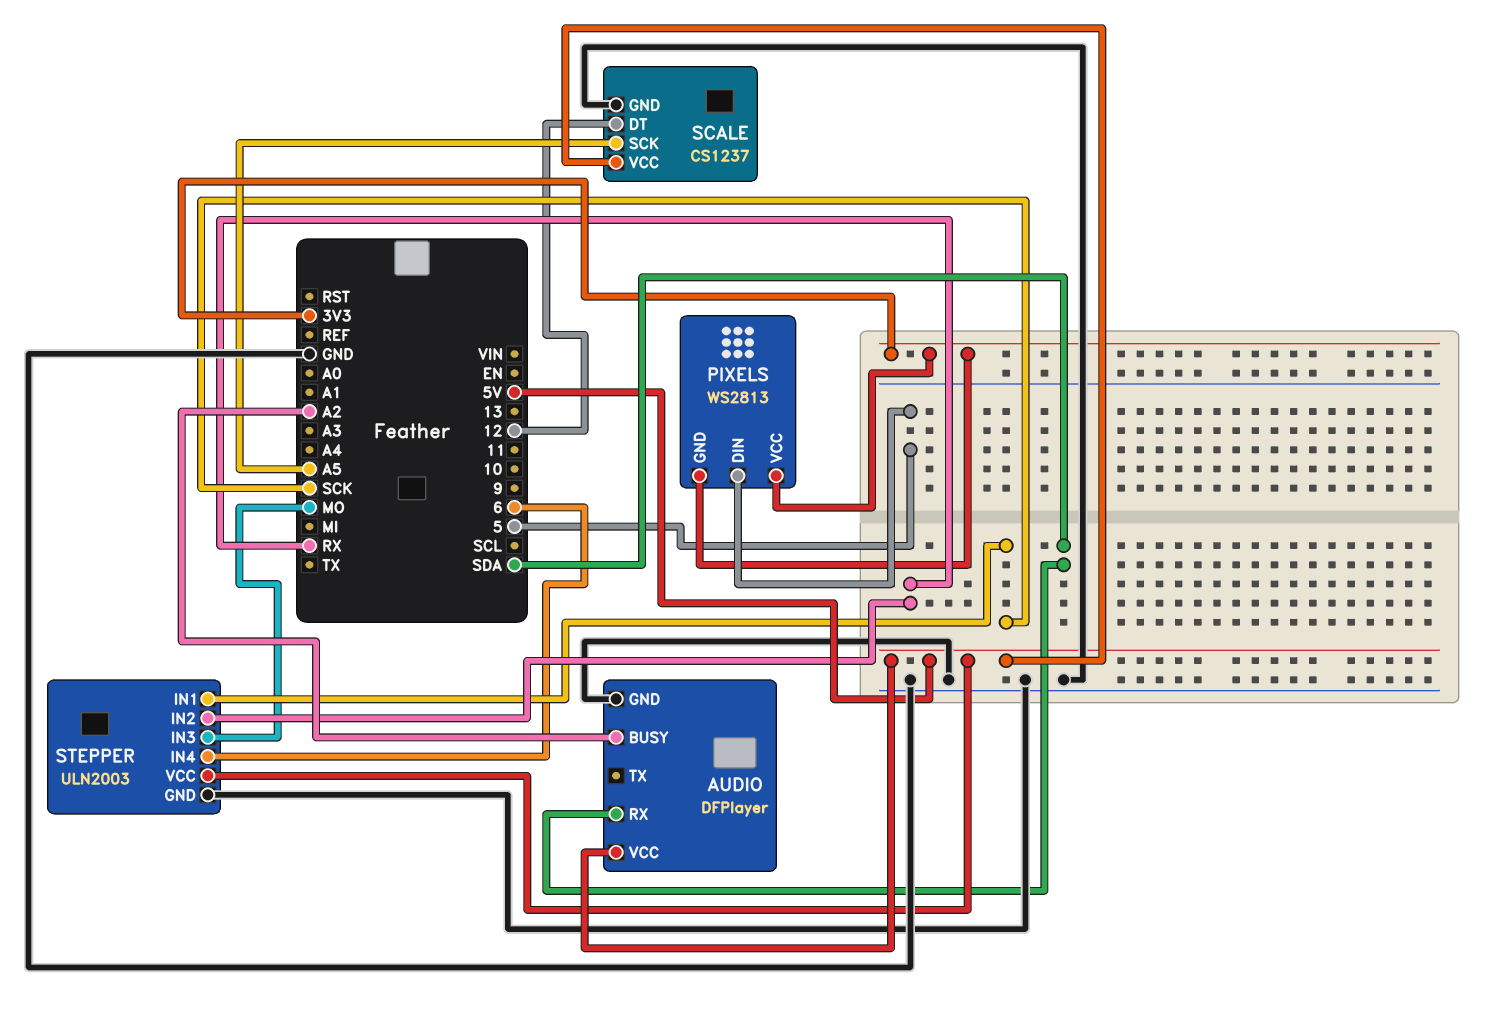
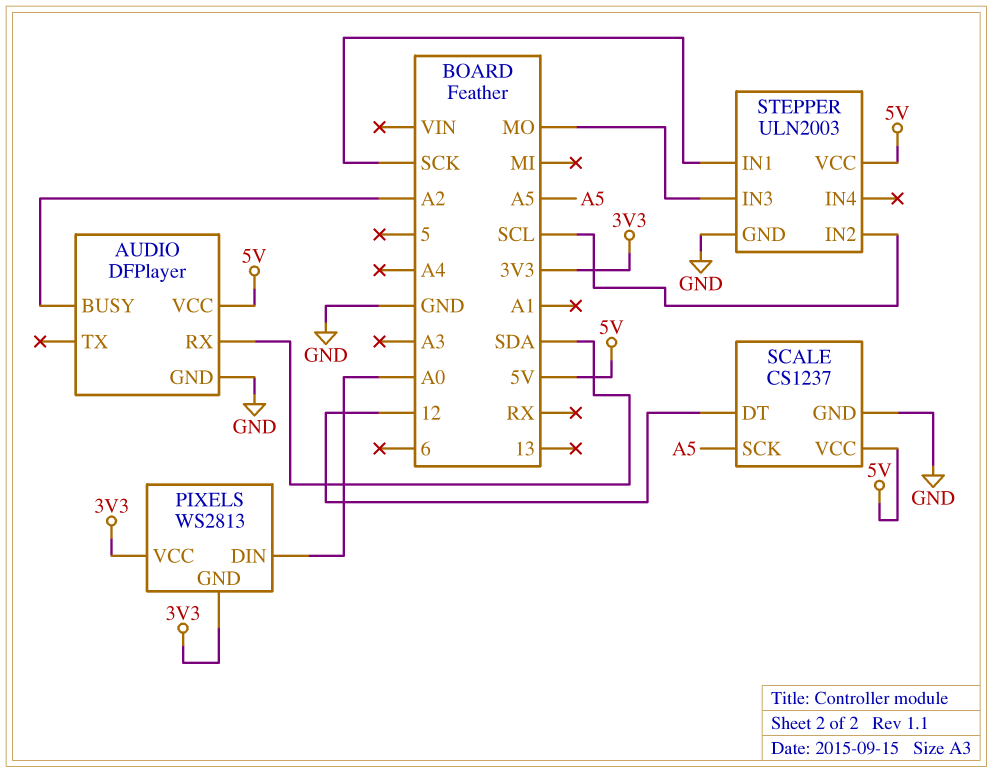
PIXELS pin DIN: 5 -> A0
STEPPER pin IN2: RX -> SCL
STEPPER pin IN4: 6 -> none

